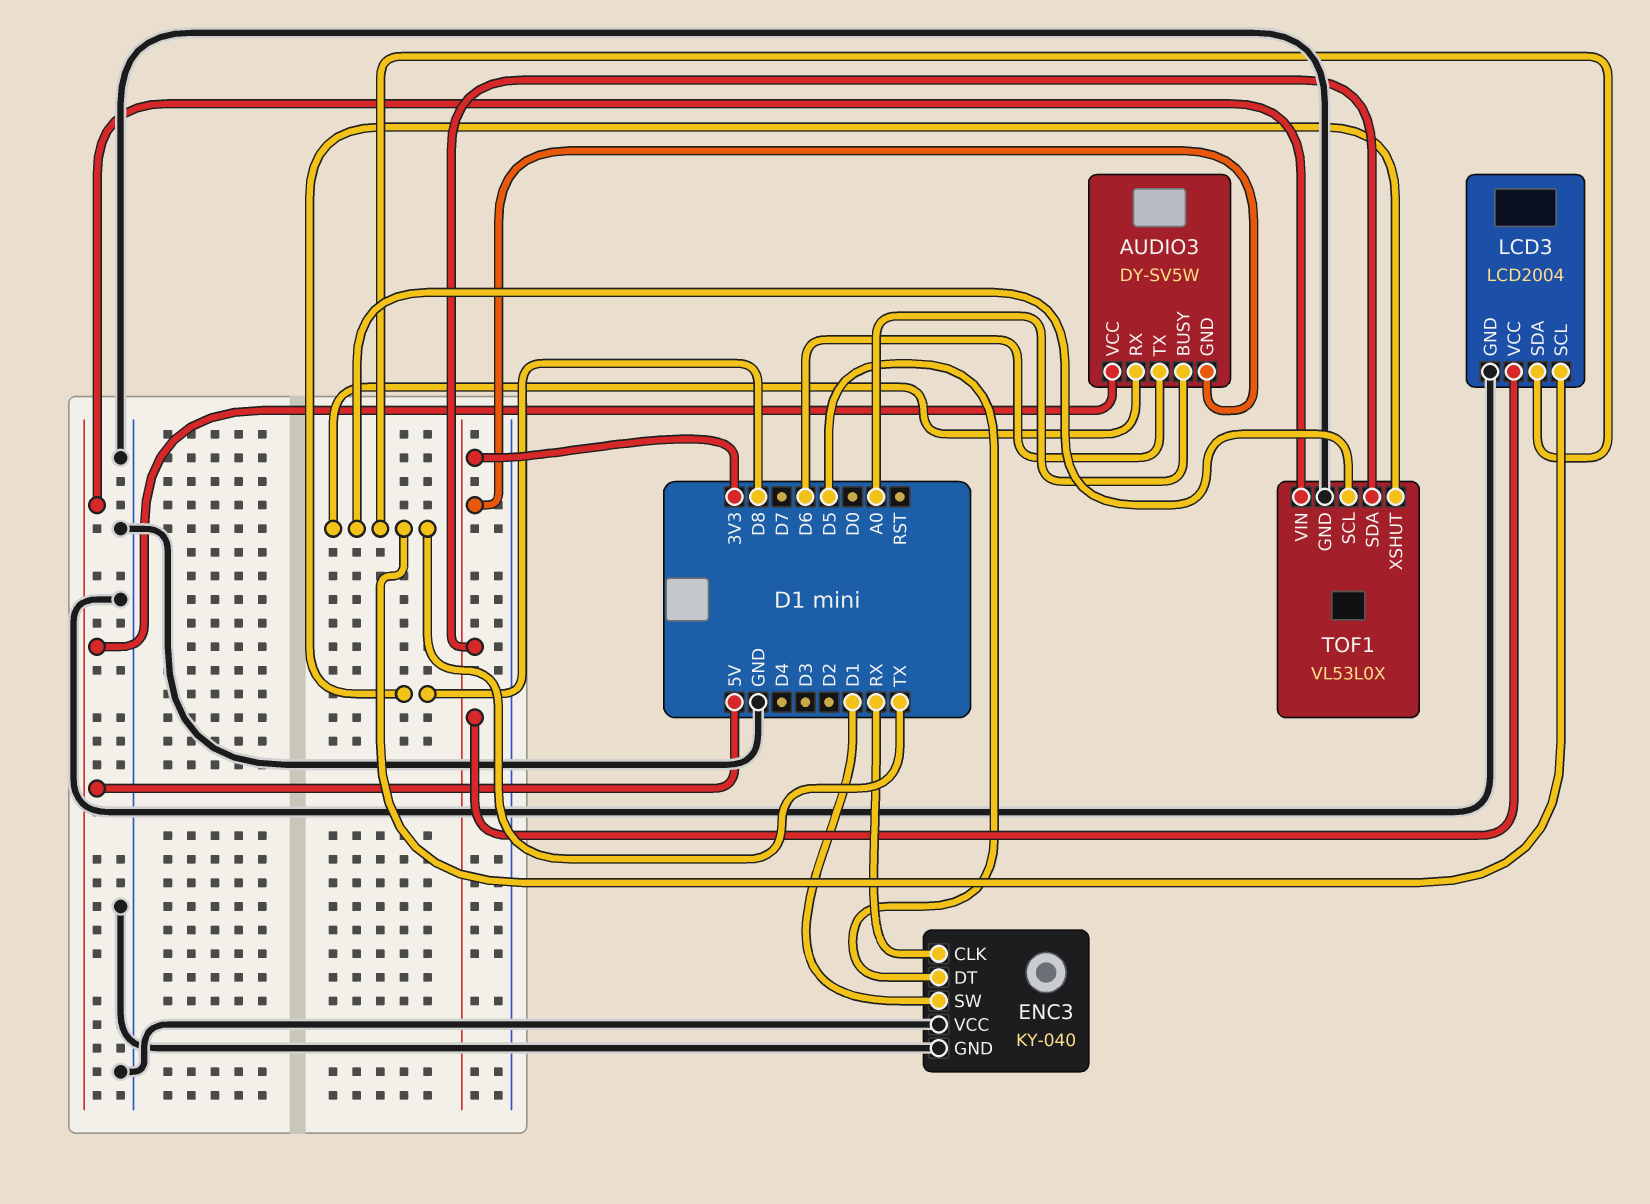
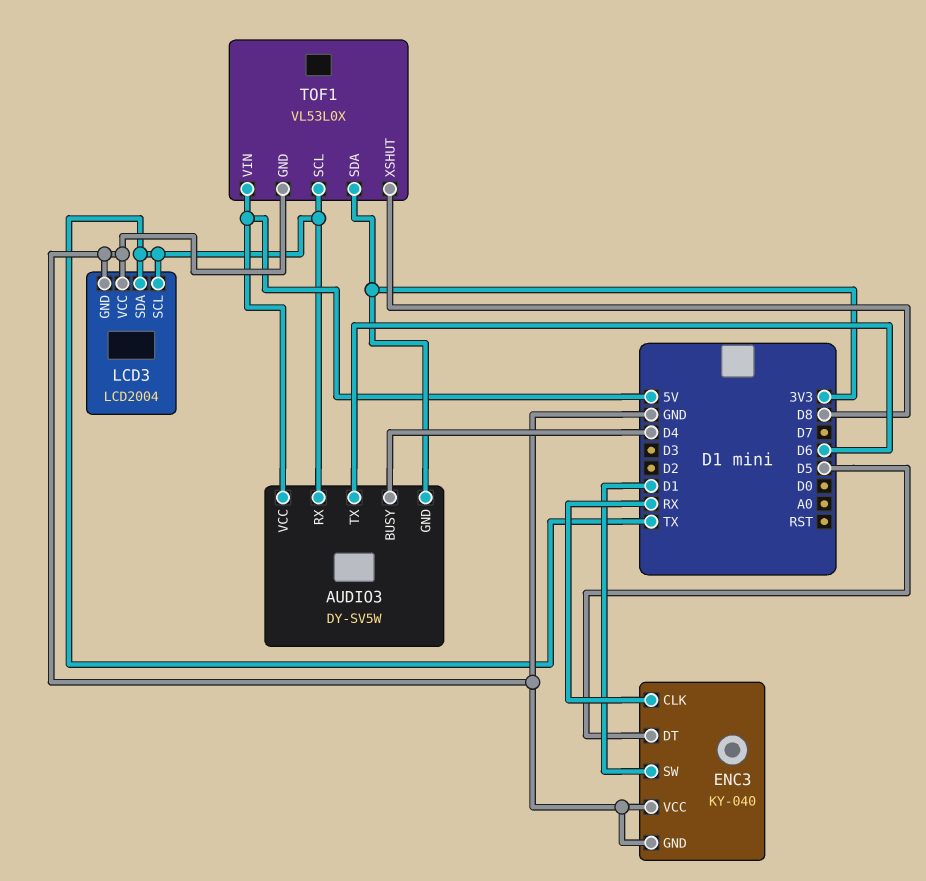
AUDIO3 pin BUSY: A0 -> D4
LCD3 pin VCC: 3V3 -> GND

